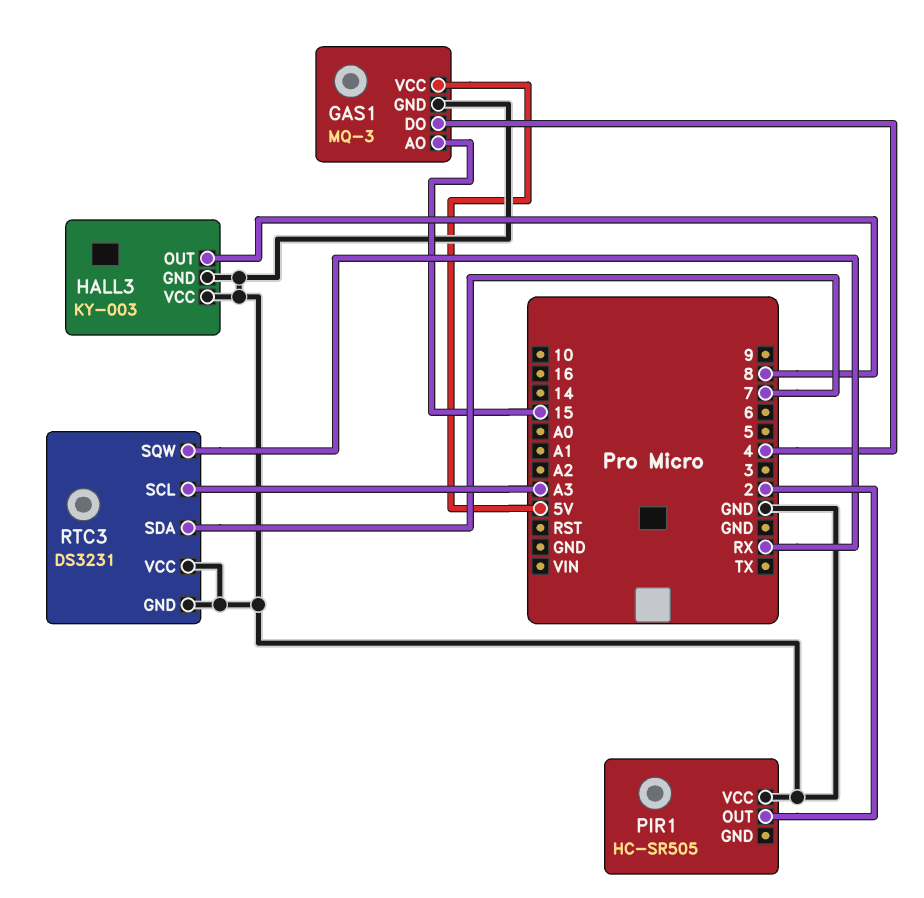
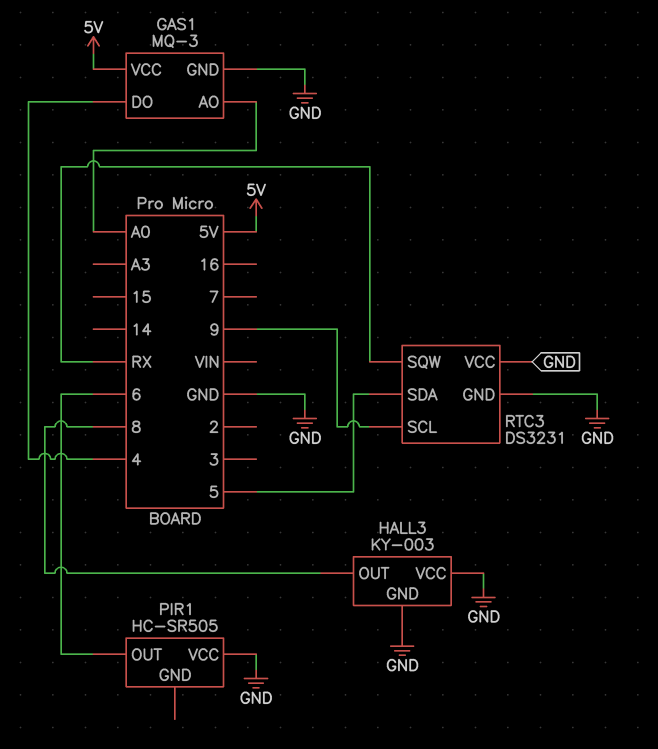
GAS1 pin AO: 15 -> A0
PIR1 pin OUT: 2 -> 6
RTC3 pin SCL: A3 -> 9
RTC3 pin SDA: 7 -> 5

